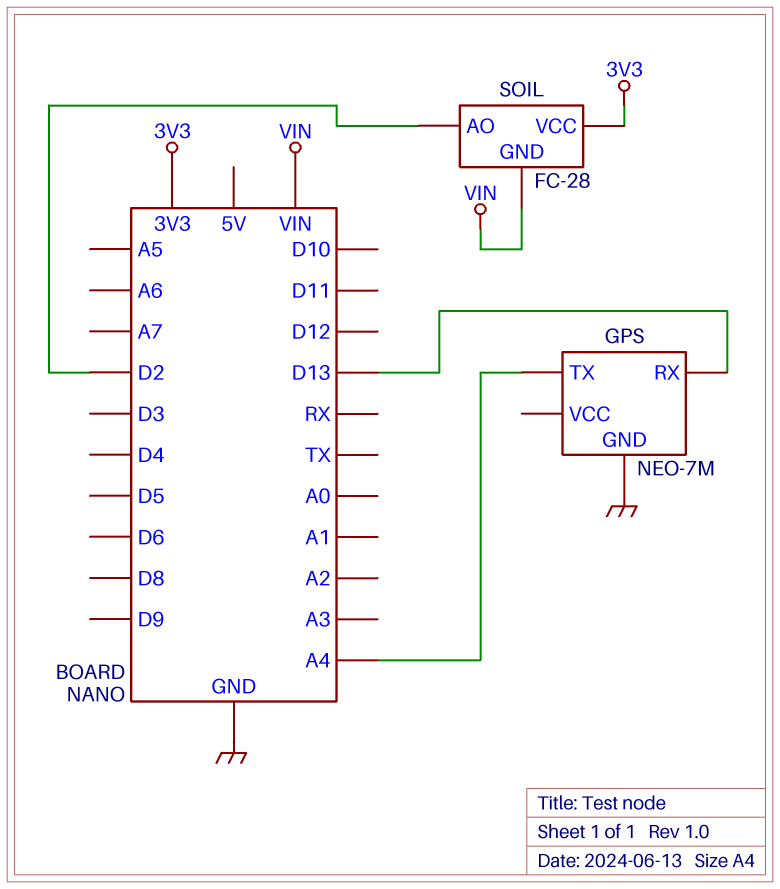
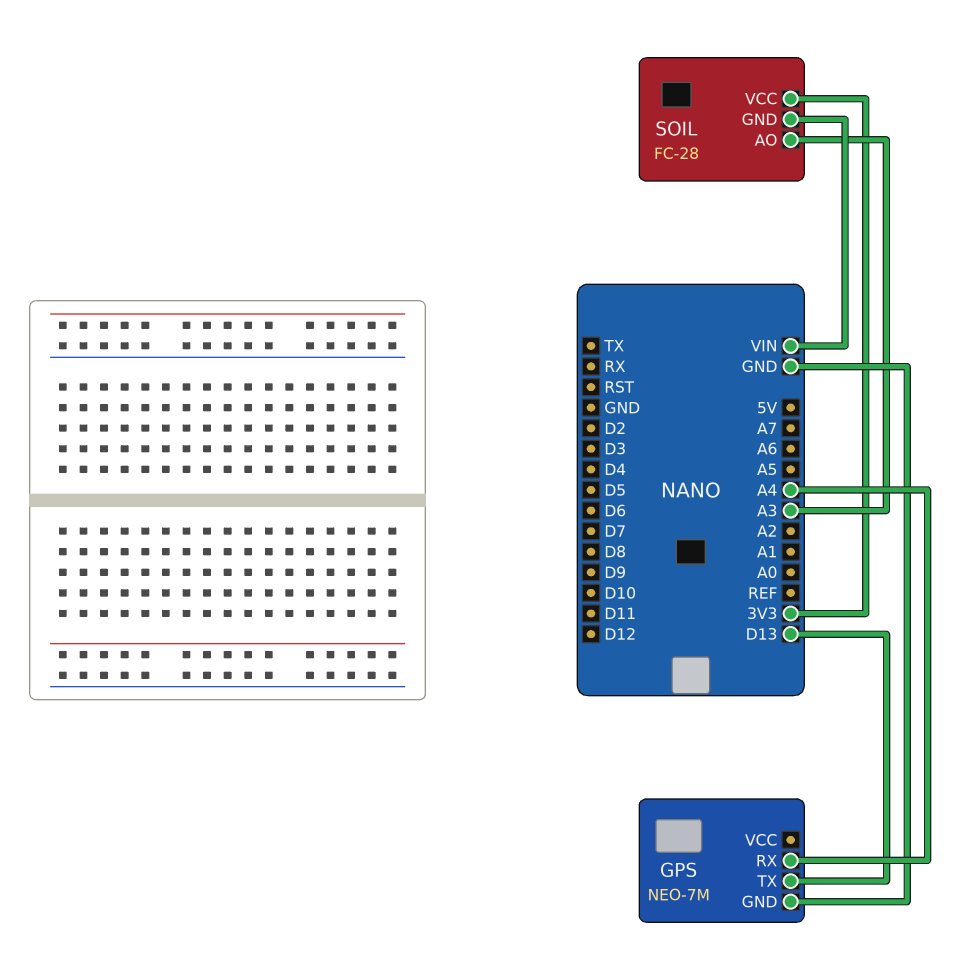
GPS pin RX: D13 -> A4
GPS pin TX: A4 -> D13
SOIL pin AO: D2 -> A3

